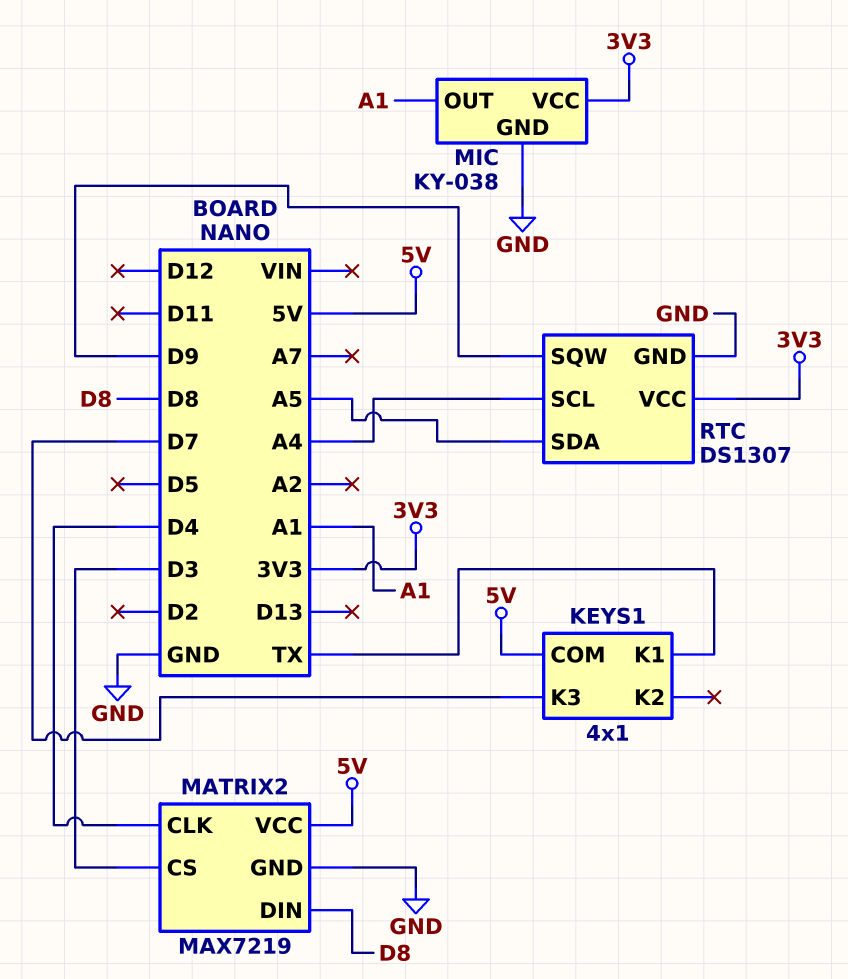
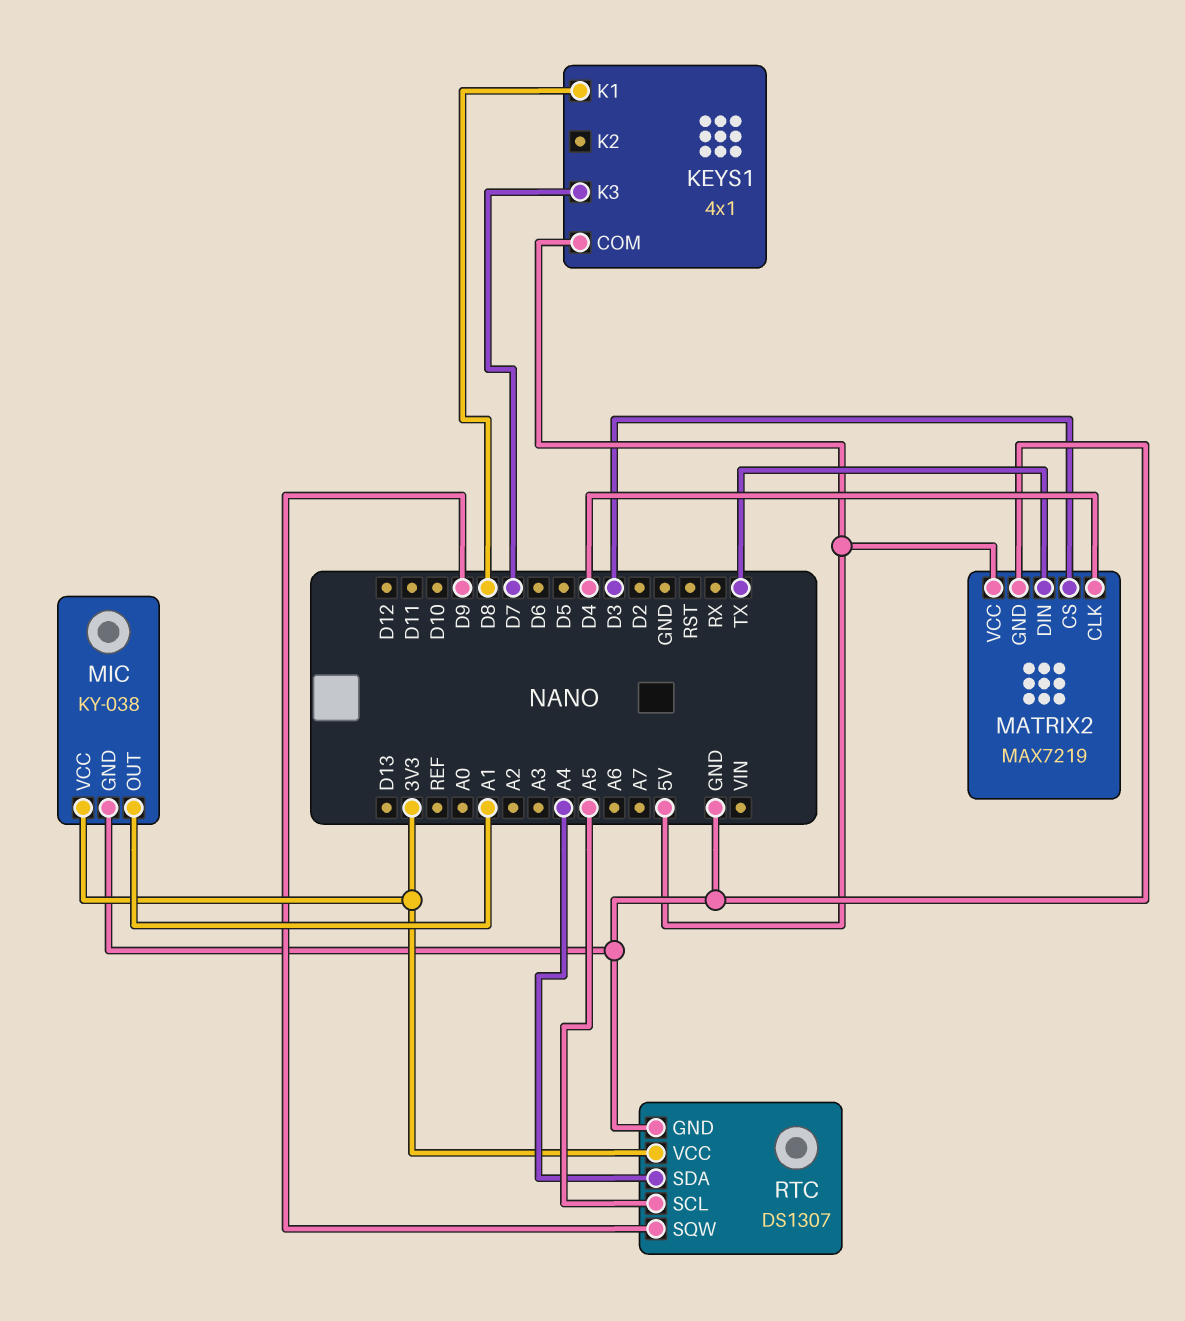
KEYS1 pin K1: TX -> D8
MATRIX2 pin DIN: D8 -> TX
RTC pin SCL: A4 -> A5
RTC pin SDA: A5 -> A4

